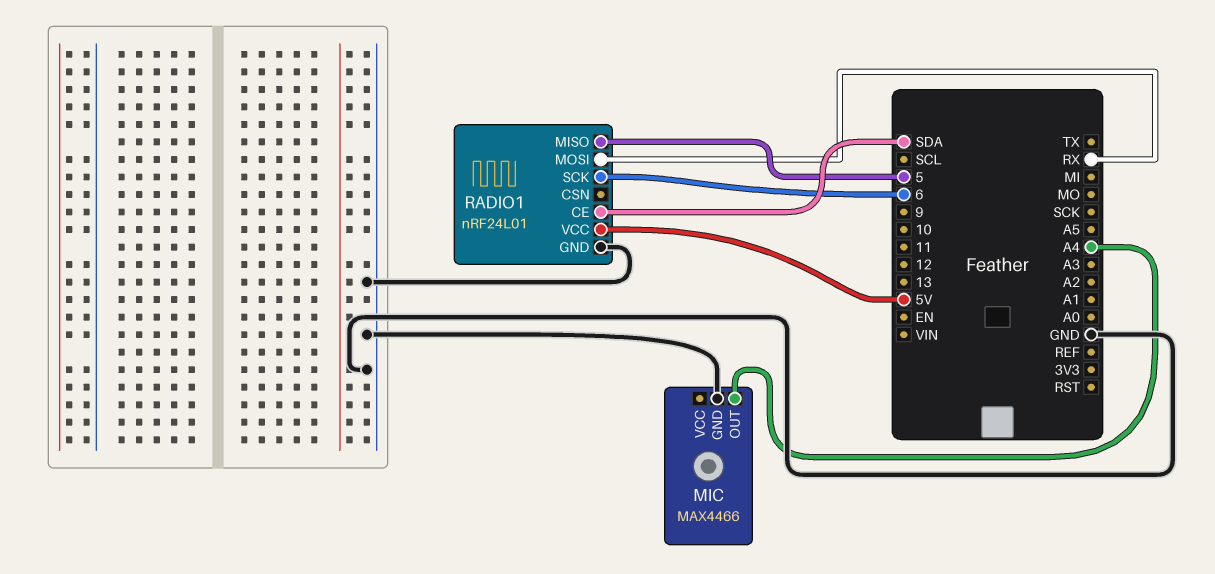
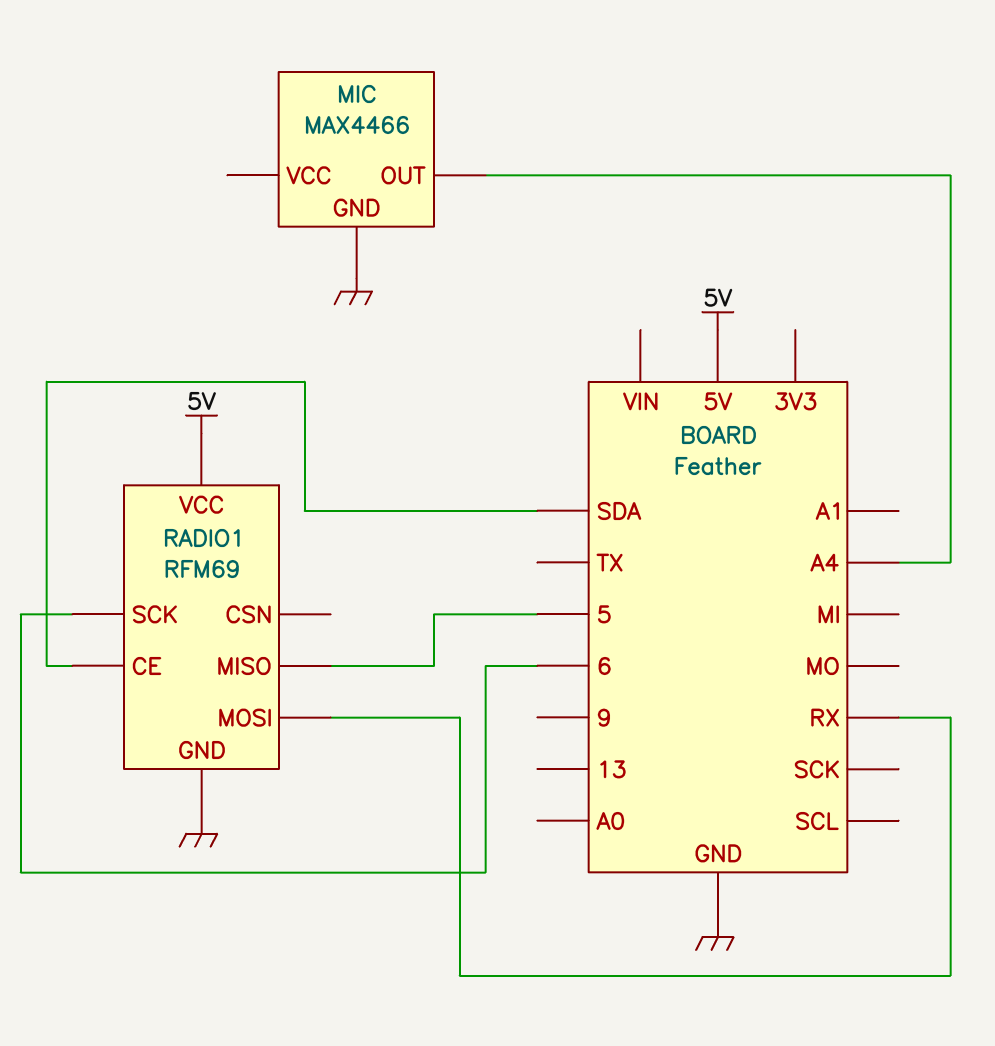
RADIO1: nRF24L01 -> RFM69

